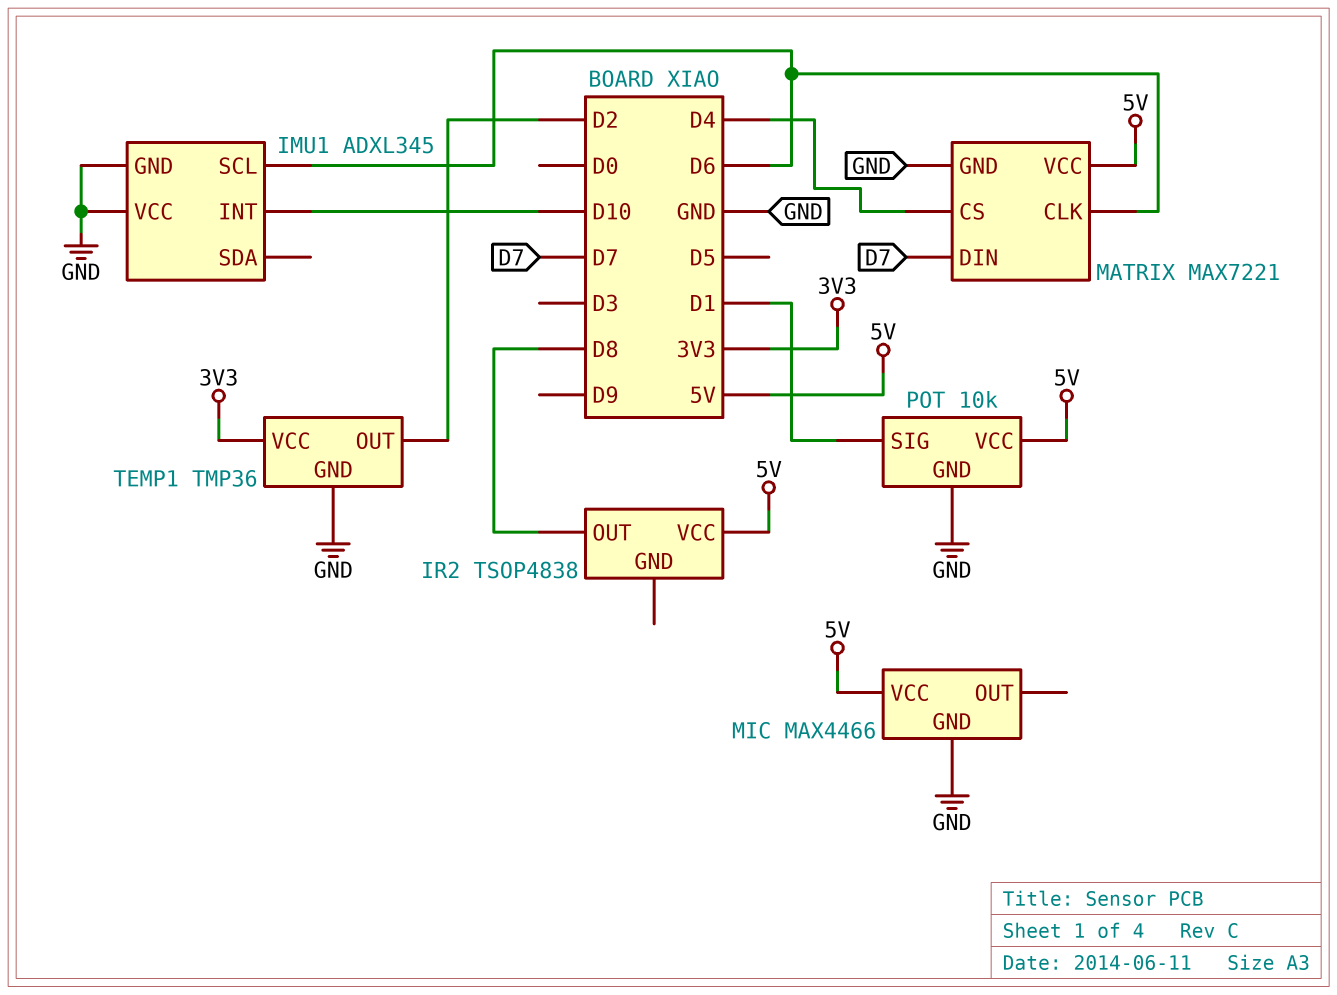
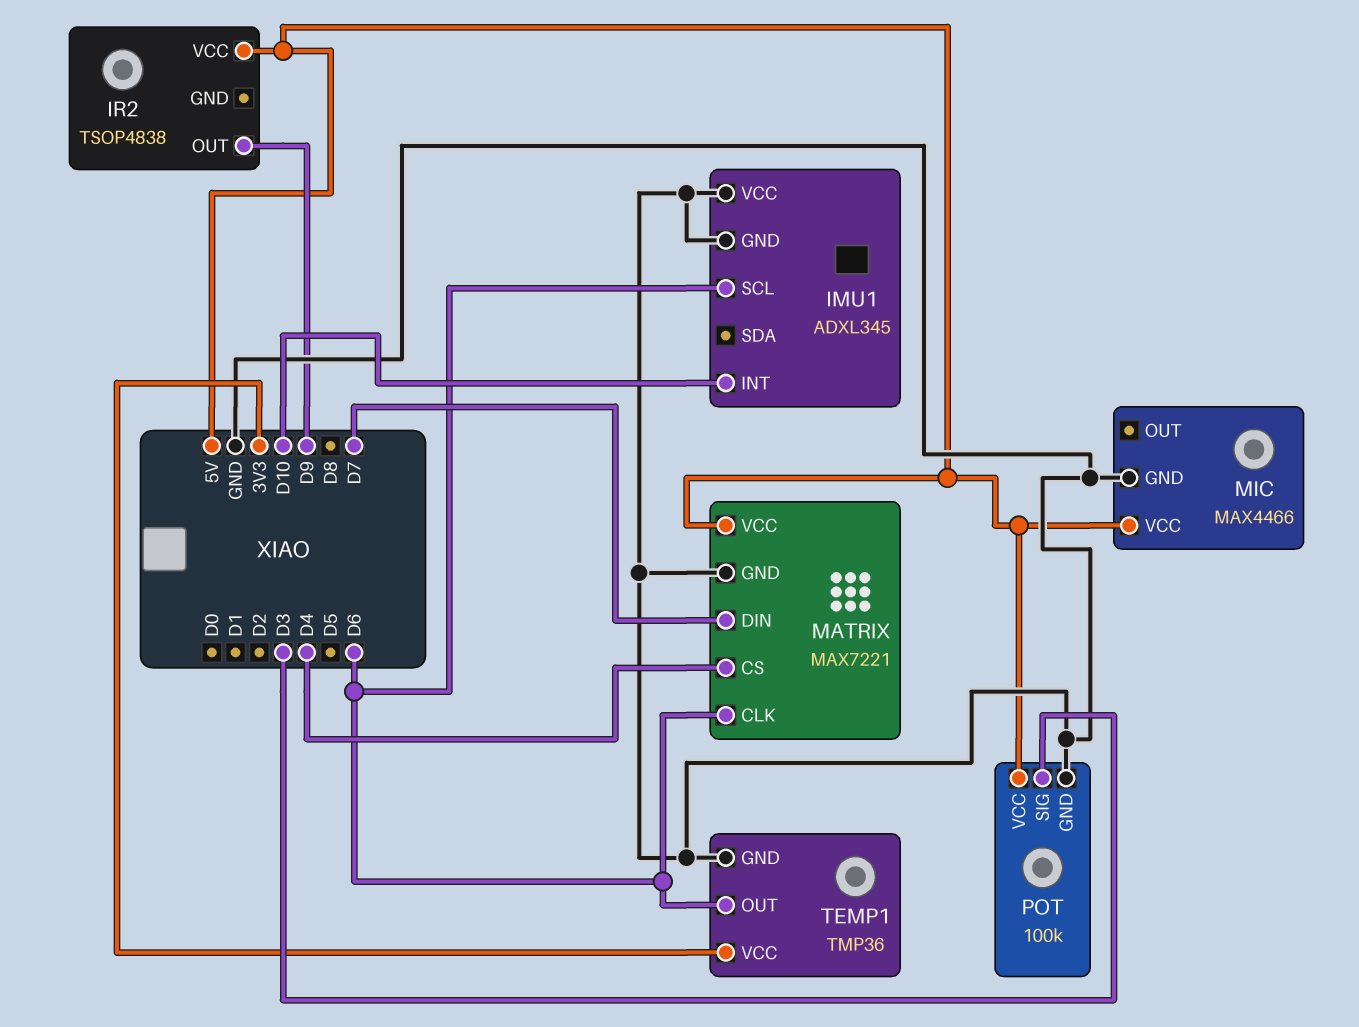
IR2 pin OUT: D8 -> D9
POT: 10k -> 100k
POT pin SIG: D1 -> D3
TEMP1 pin OUT: D2 -> D6

